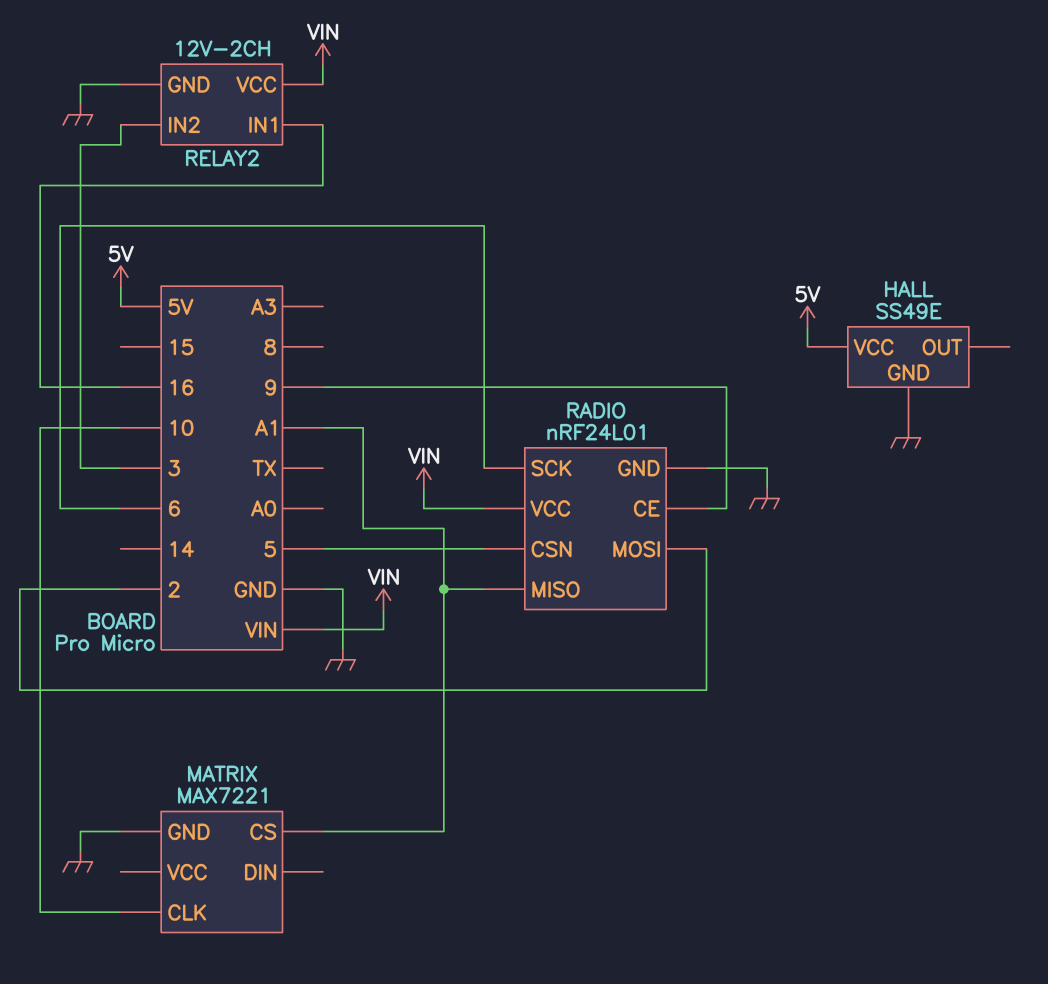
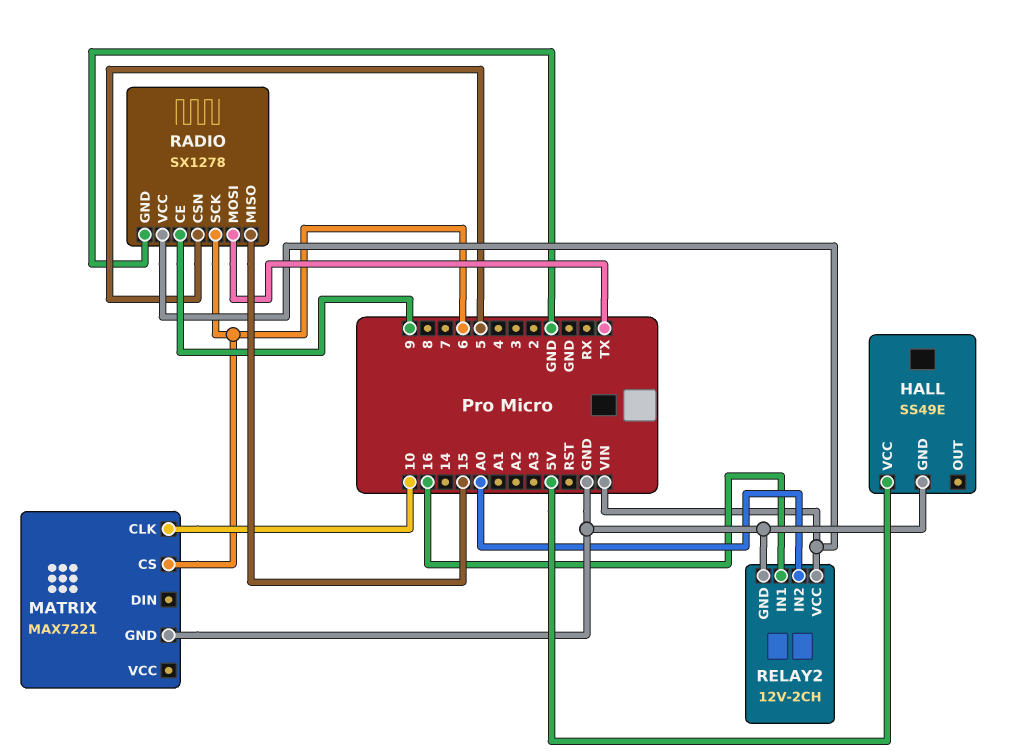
MATRIX pin CS: A1 -> 6
RADIO: nRF24L01 -> SX1278
RADIO pin MISO: A1 -> 15
RADIO pin MOSI: 2 -> TX
RELAY2 pin IN2: 3 -> A0

